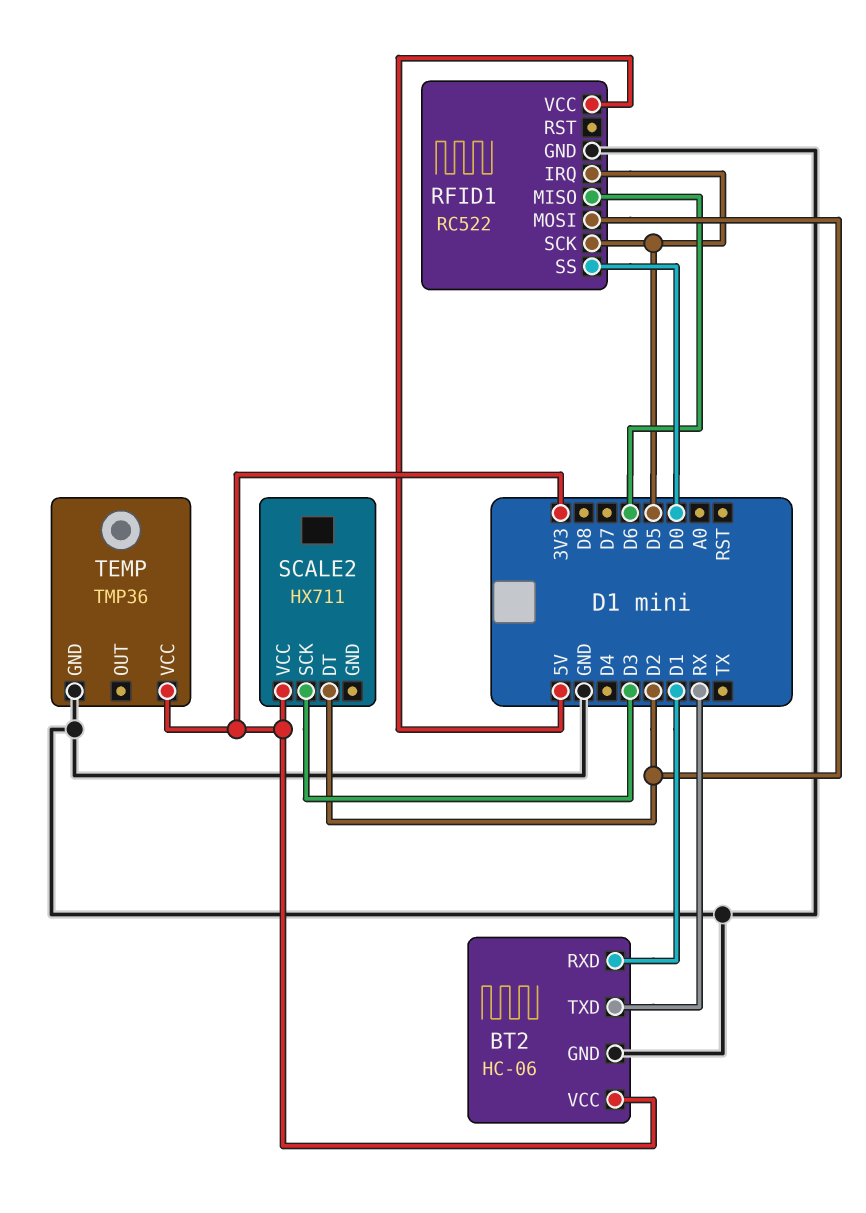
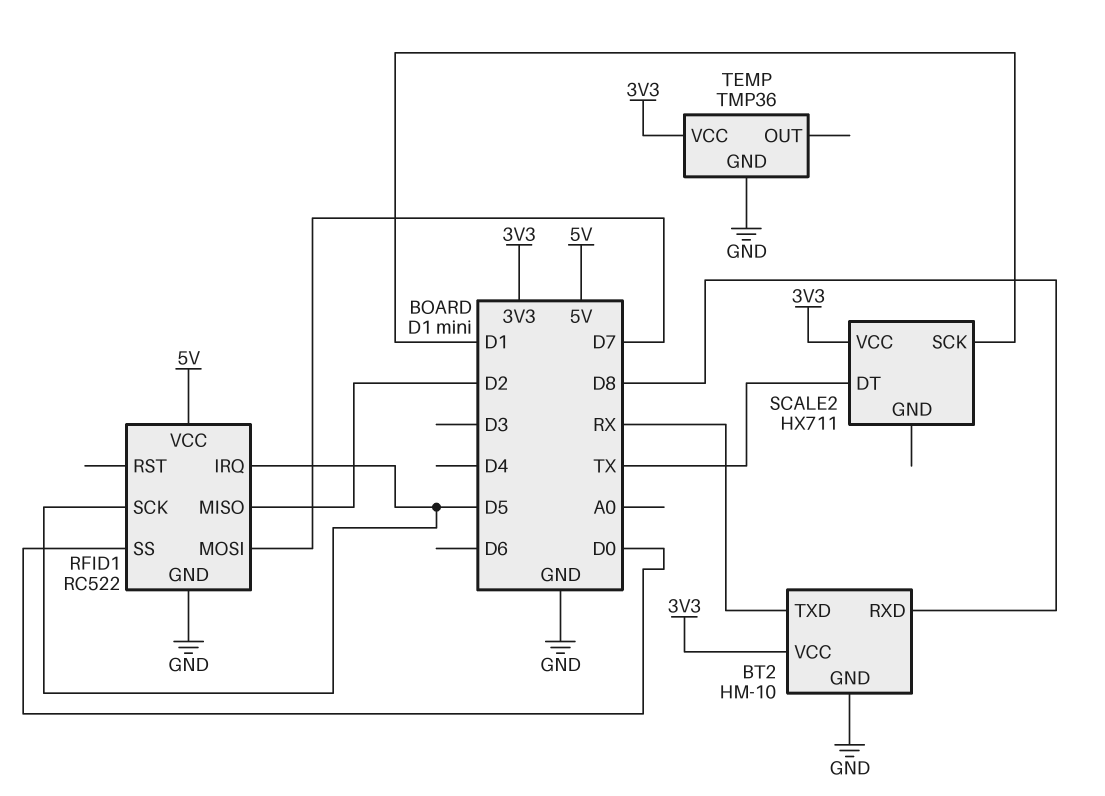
BT2: HC-06 -> HM-10
BT2 pin RXD: D1 -> D8
RFID1 pin MISO: D6 -> D2
RFID1 pin MOSI: D2 -> D7
SCALE2 pin DT: D2 -> TX
SCALE2 pin SCK: D3 -> D1

